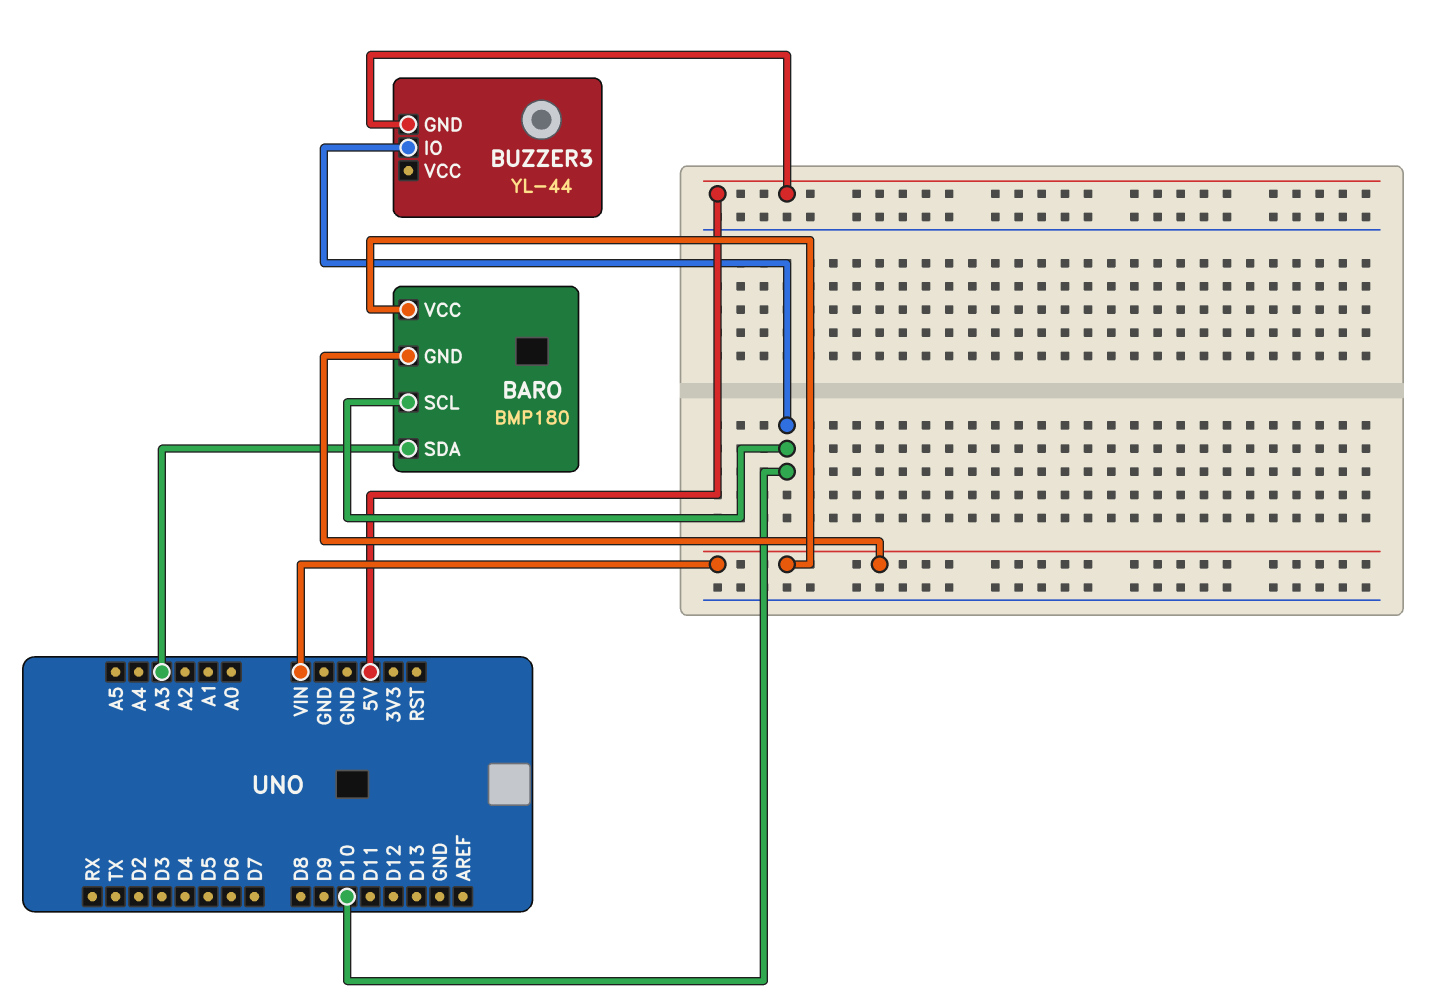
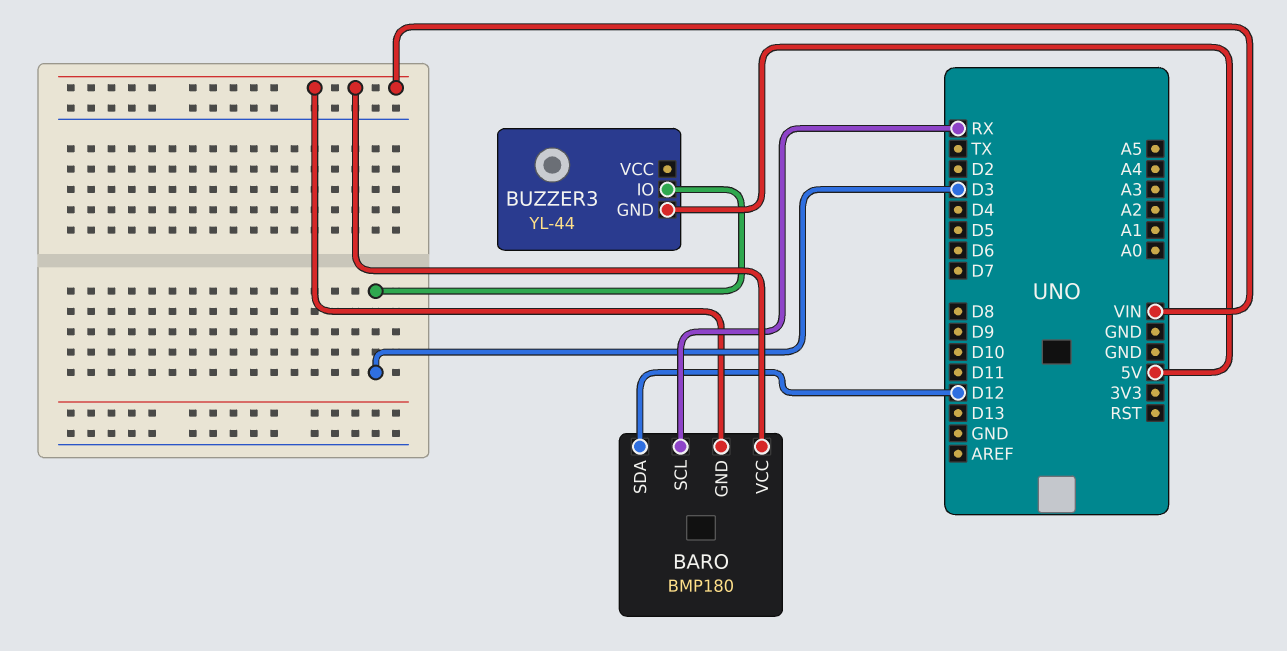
BARO pin SCL: D10 -> RX
BARO pin SDA: A3 -> D12
BUZZER3 pin IO: D10 -> D3

